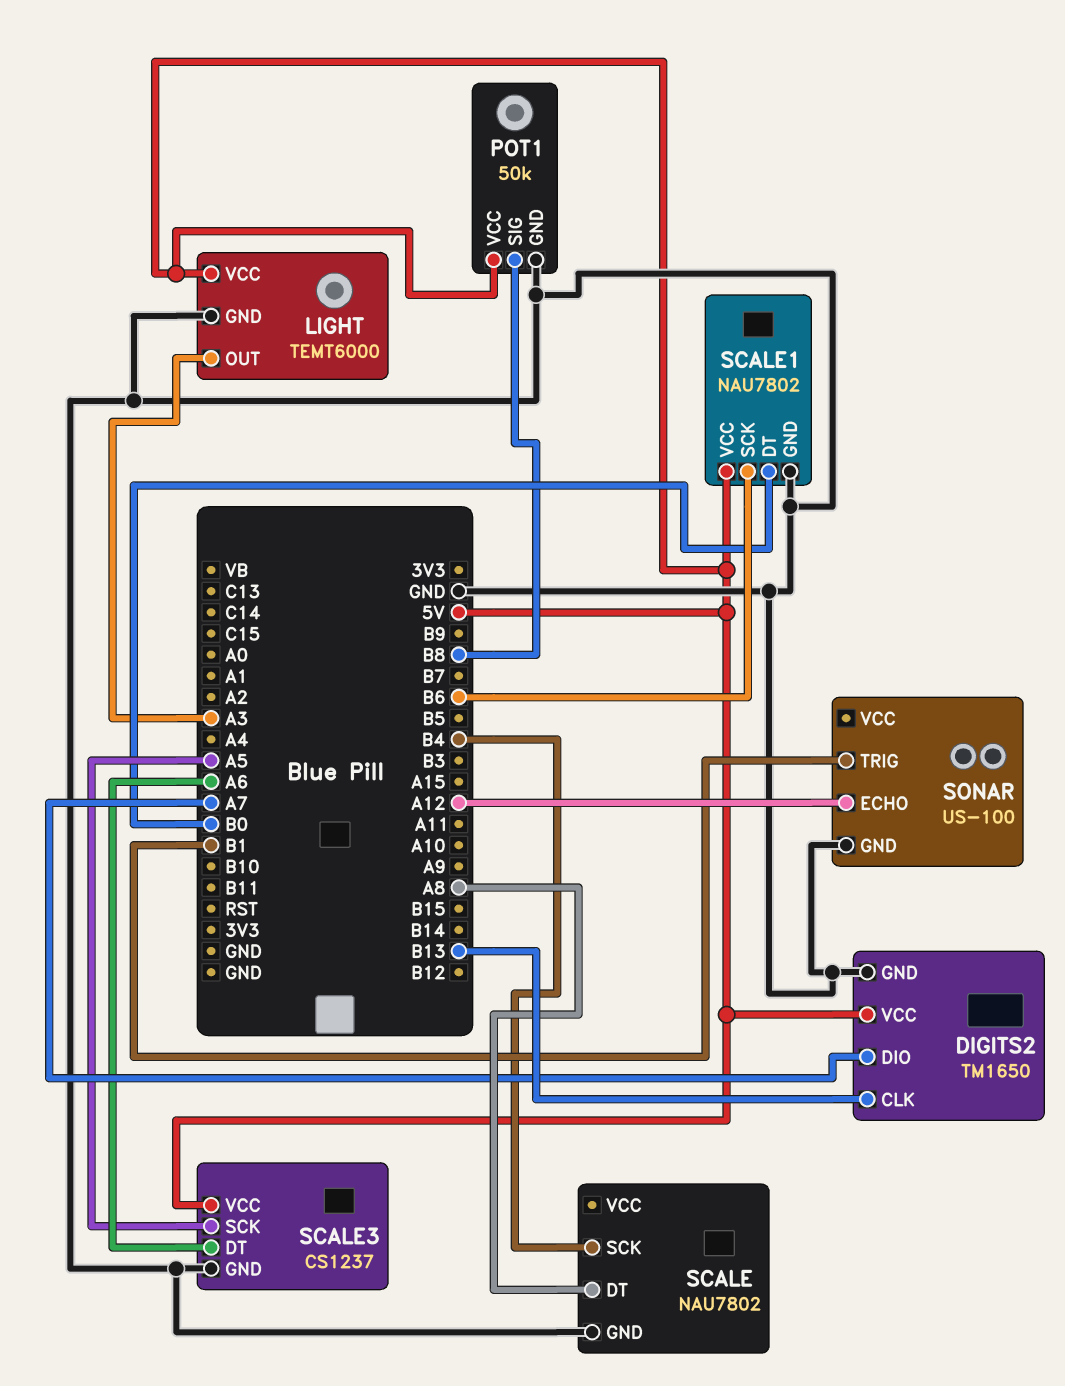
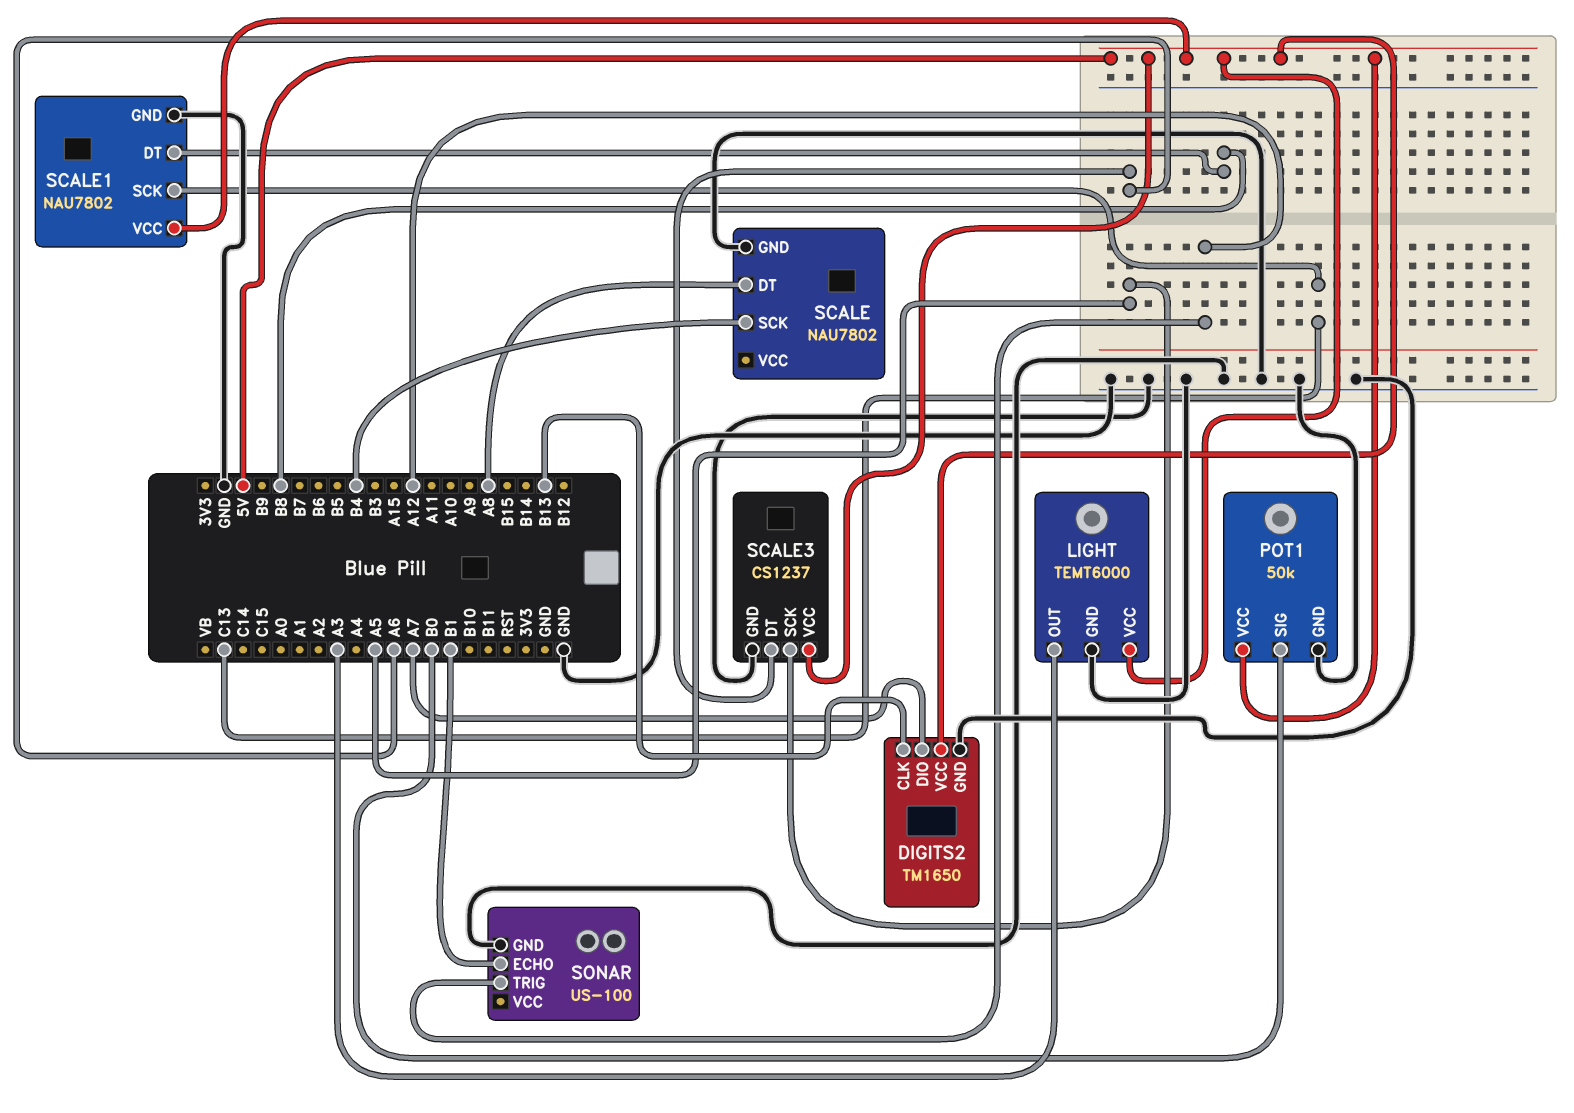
POT1 pin SIG: B8 -> B0
SCALE1 pin DT: B0 -> B8
SCALE1 pin SCK: B6 -> C13
SONAR pin ECHO: A12 -> B1
SONAR pin TRIG: B1 -> A12

